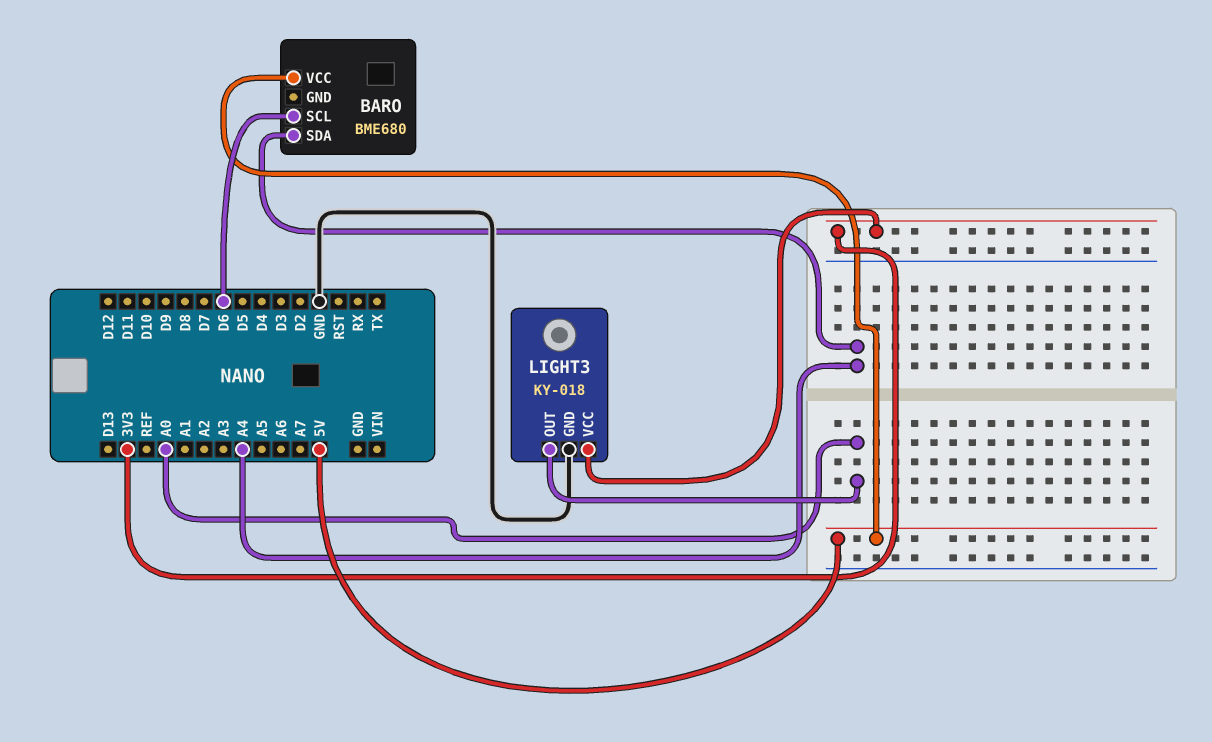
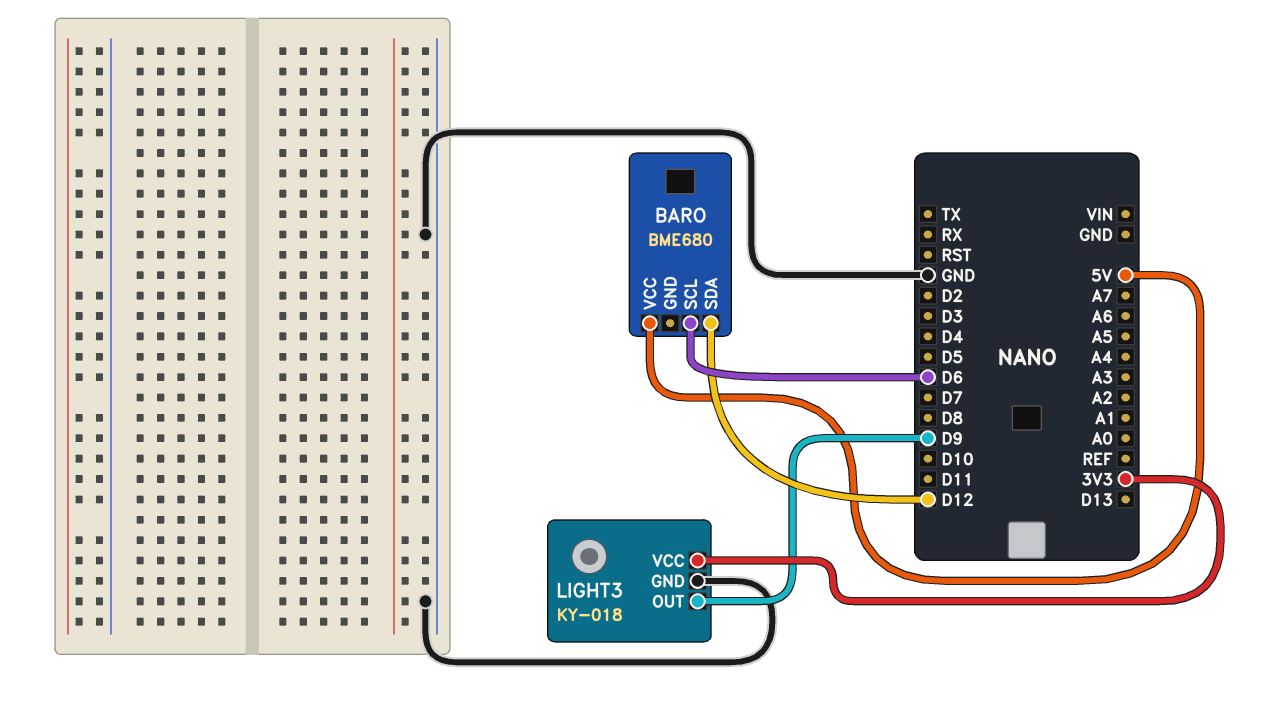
BARO pin SDA: A4 -> D12
LIGHT3 pin OUT: A0 -> D9

